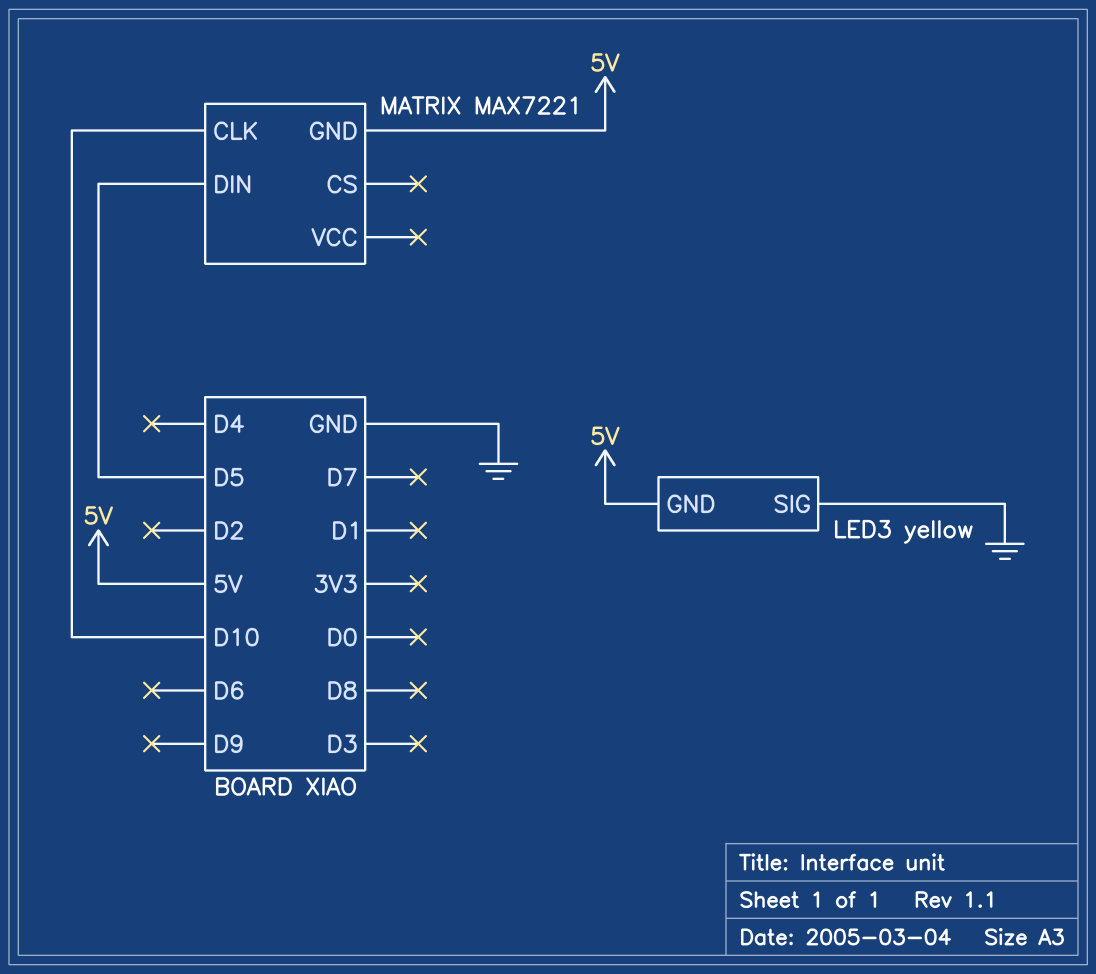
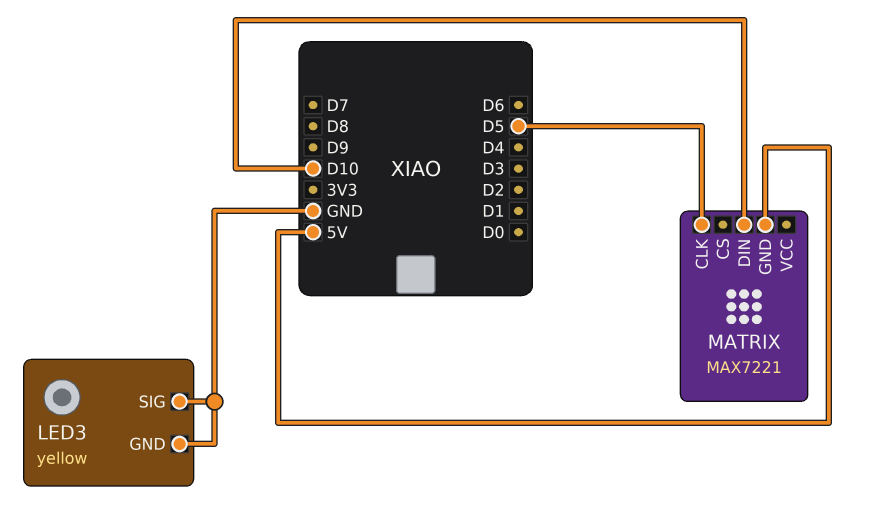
LED3 pin GND: 5V -> GND
MATRIX pin CLK: D10 -> D5
MATRIX pin DIN: D5 -> D10

